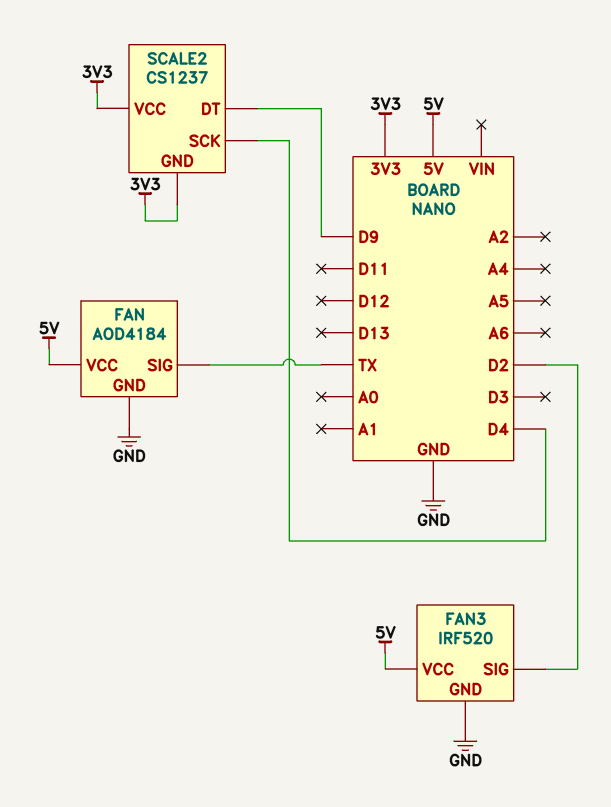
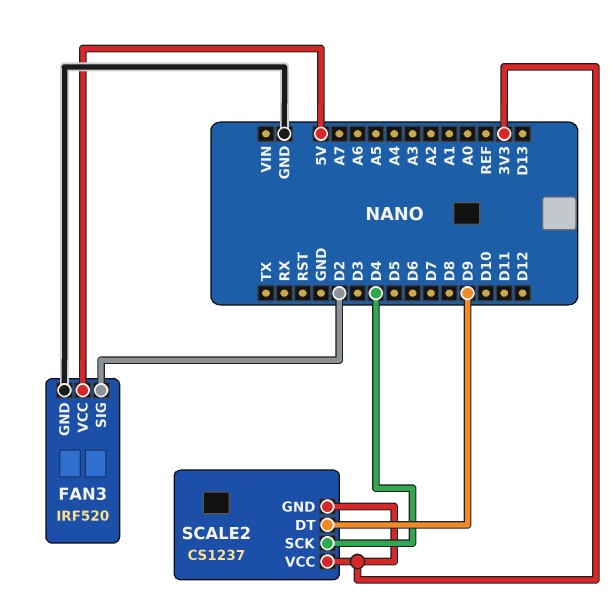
FAN: AOD4184 -> none
FAN pin GND: GND -> none
FAN pin SIG: TX -> none
FAN pin VCC: 5V -> none

